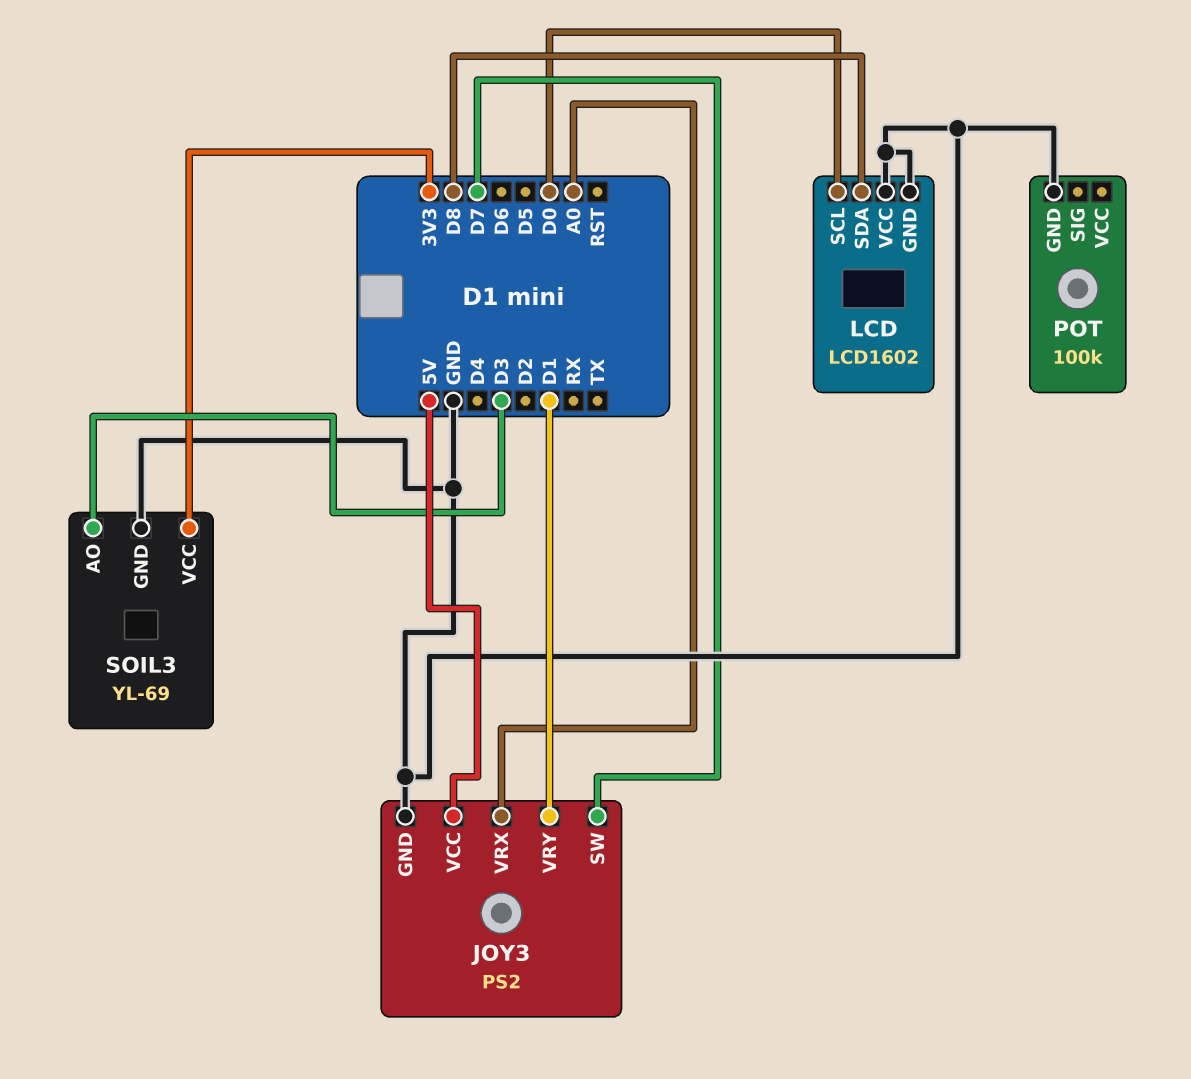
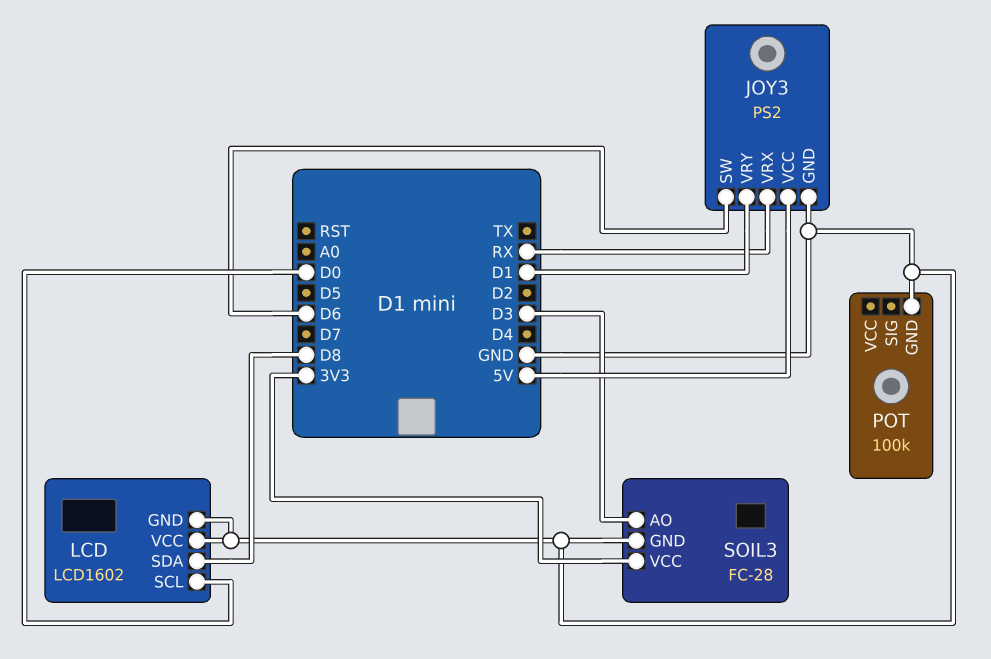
JOY3 pin SW: D7 -> D6
JOY3 pin VRX: A0 -> RX
SOIL3: YL-69 -> FC-28

